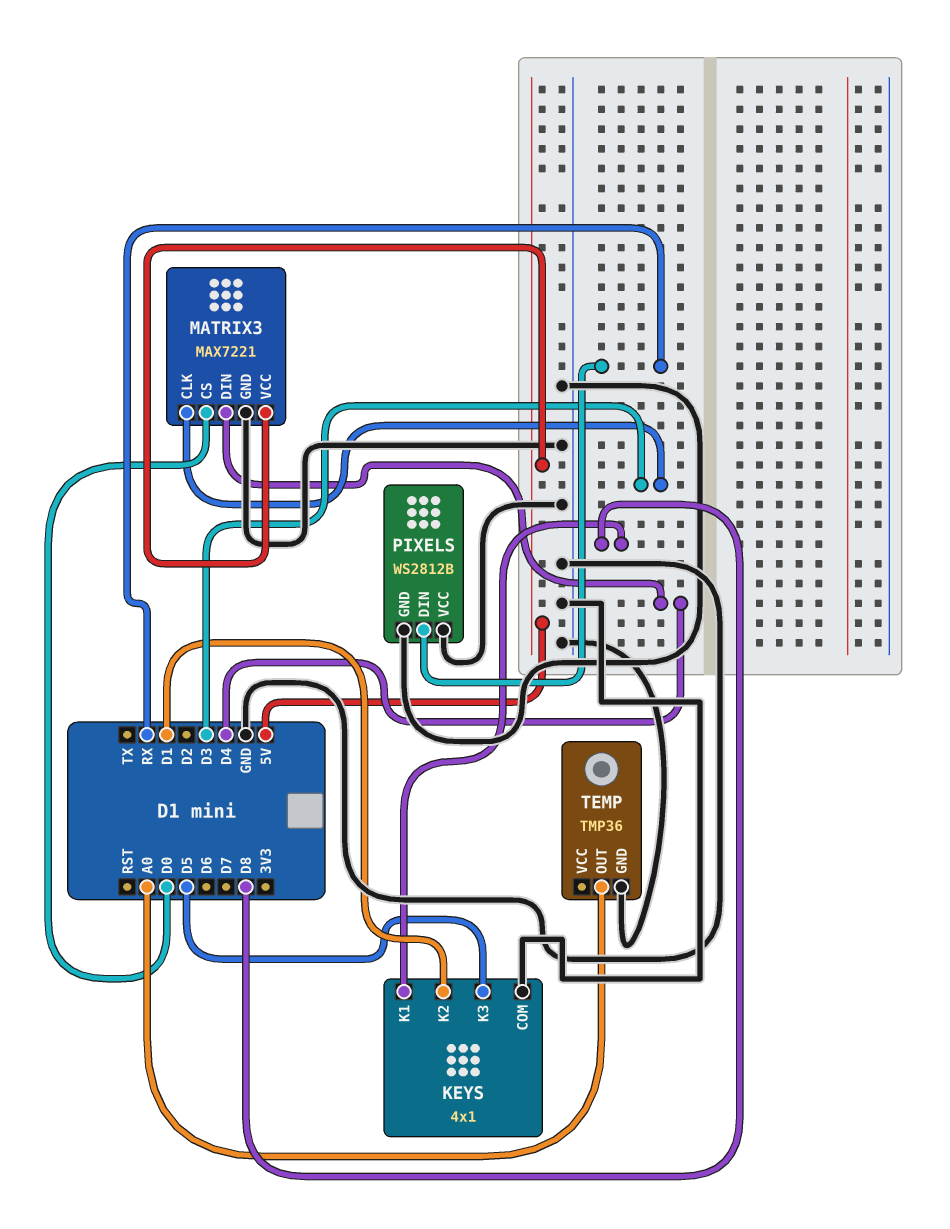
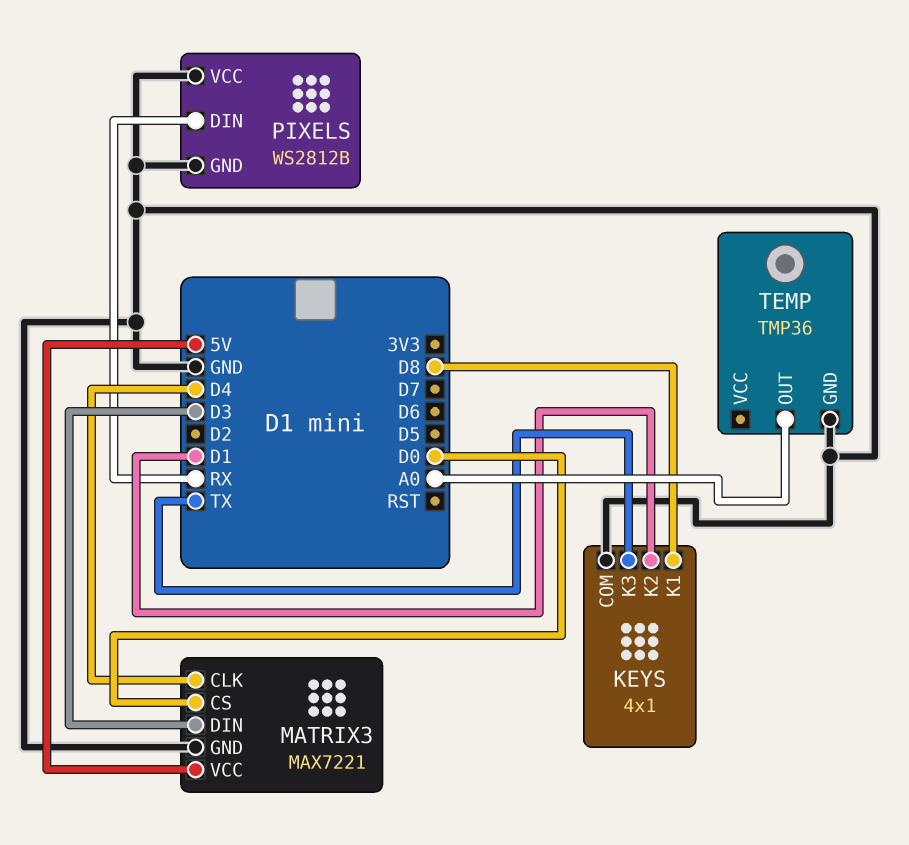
KEYS pin K3: D5 -> TX
MATRIX3 pin CLK: D3 -> D4
MATRIX3 pin DIN: D4 -> D3

